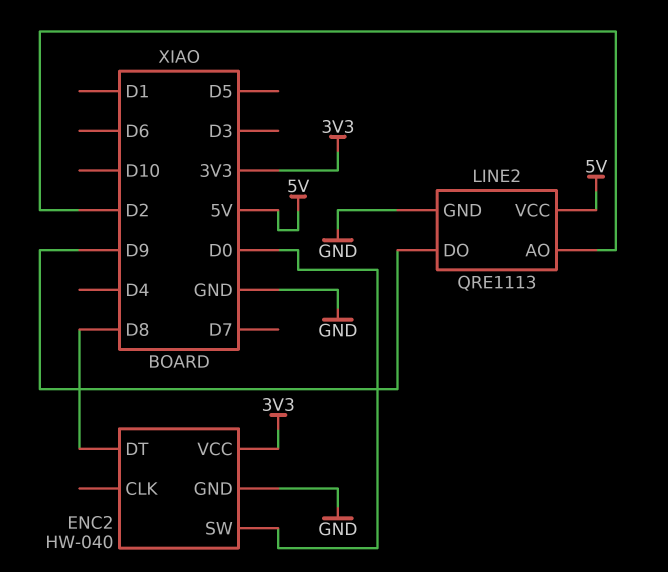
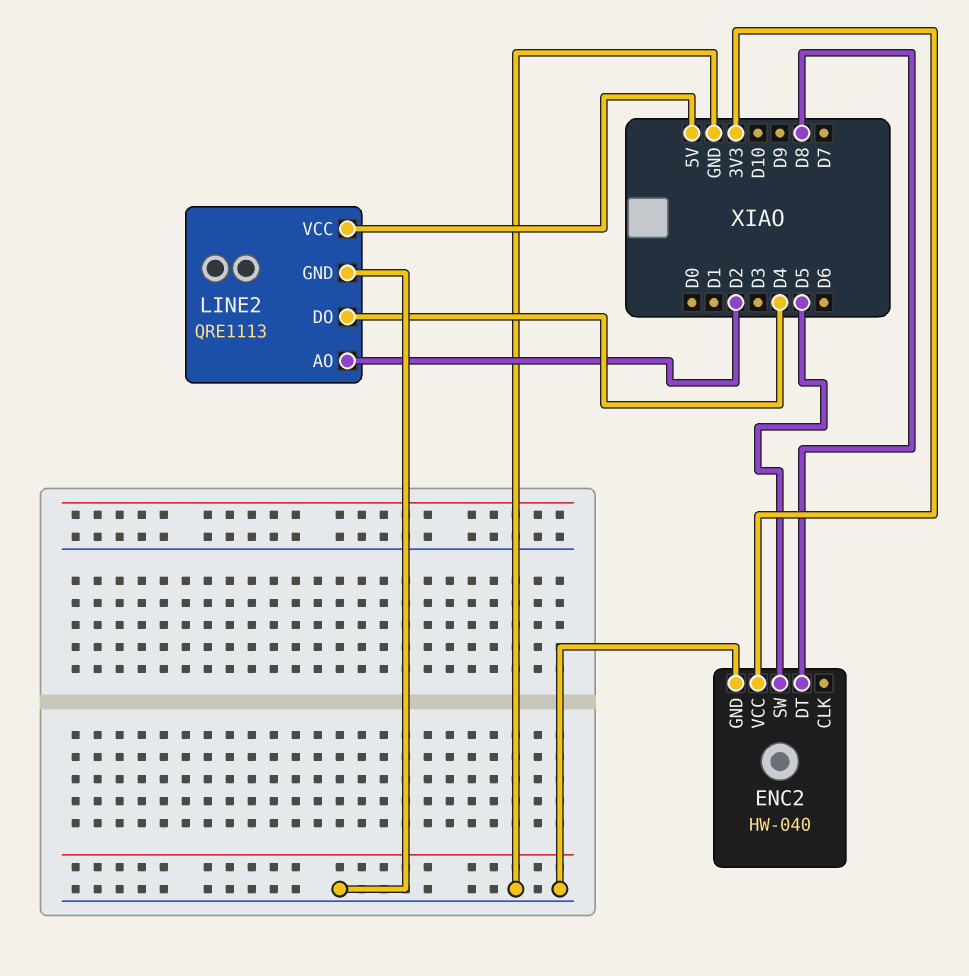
ENC2 pin SW: D0 -> D5
LINE2 pin DO: D9 -> D4

